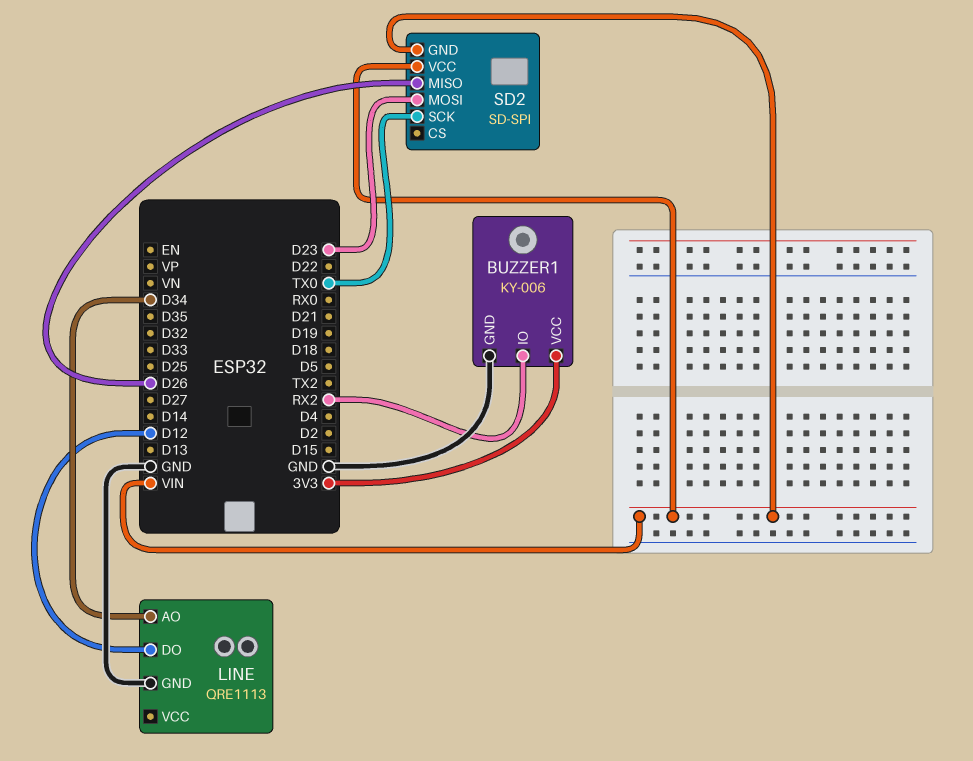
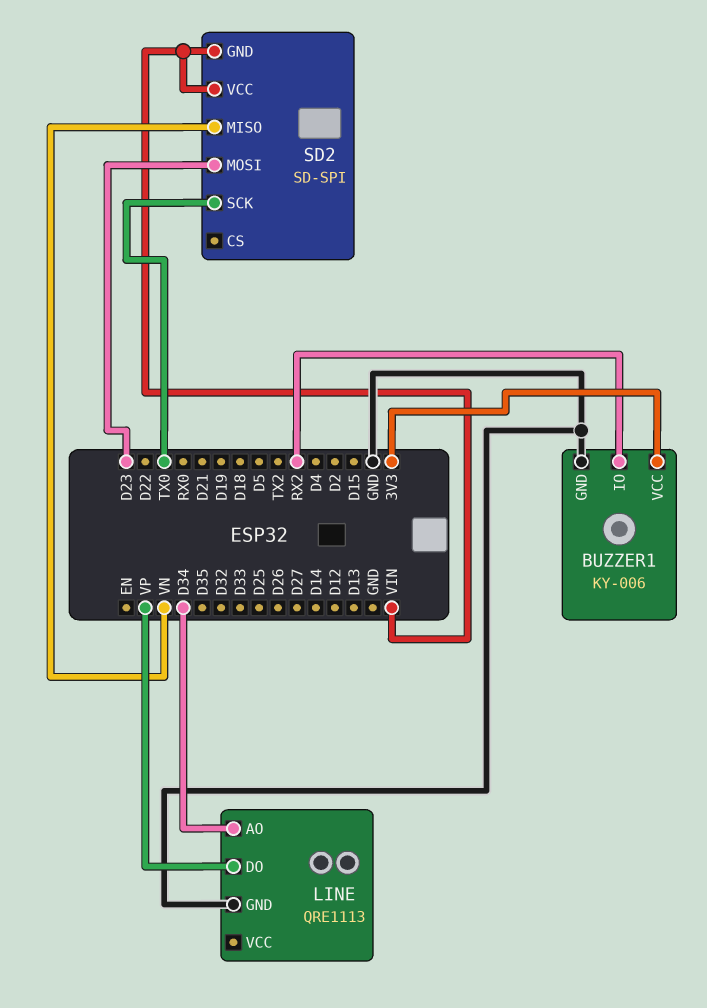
LINE pin DO: D12 -> VP
SD2 pin MISO: D26 -> VN

